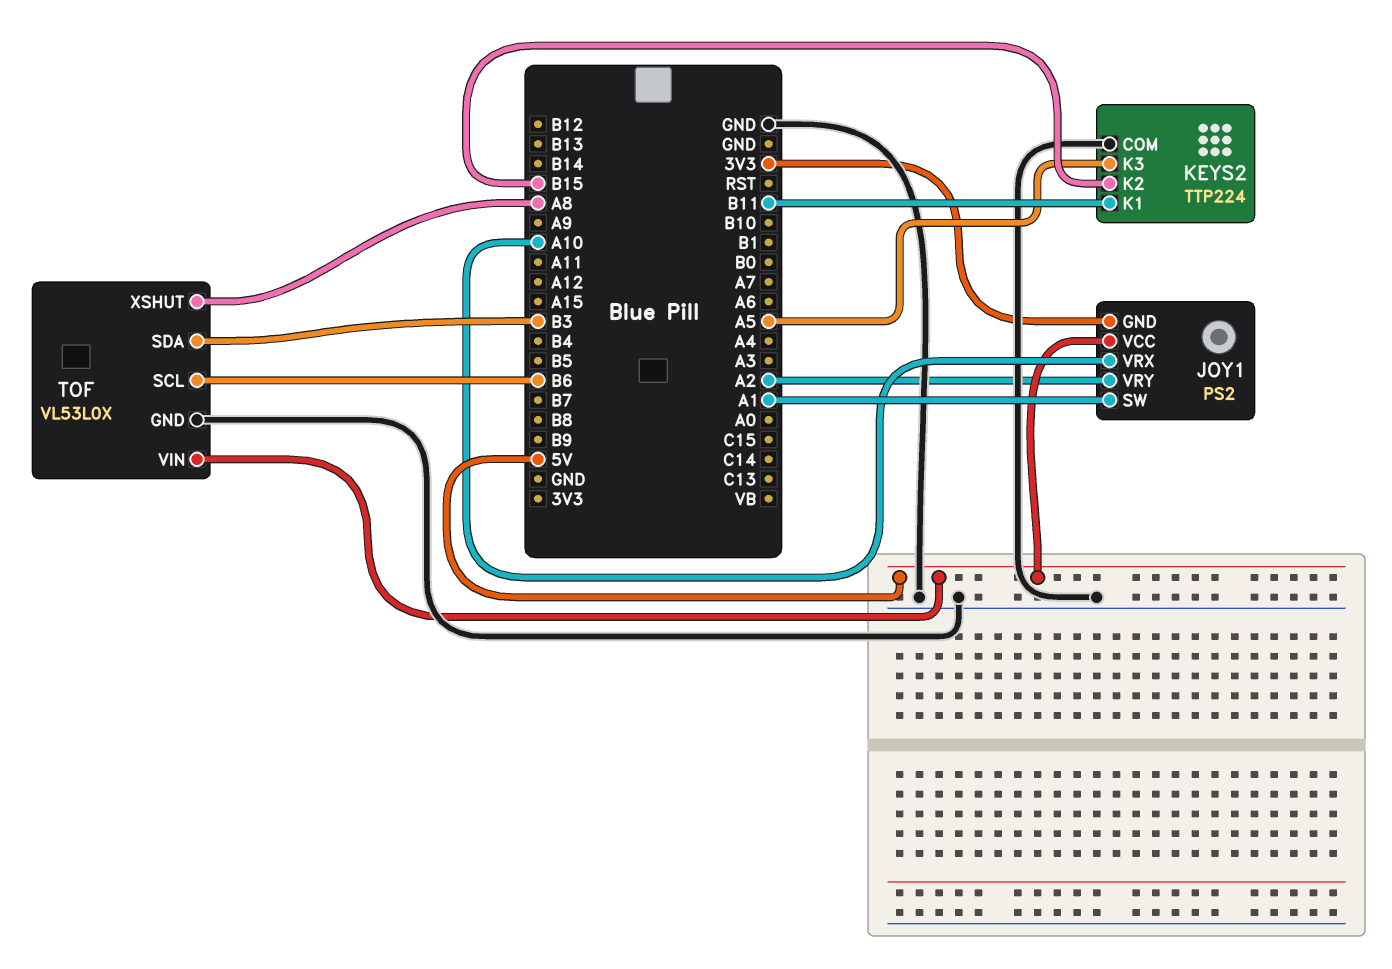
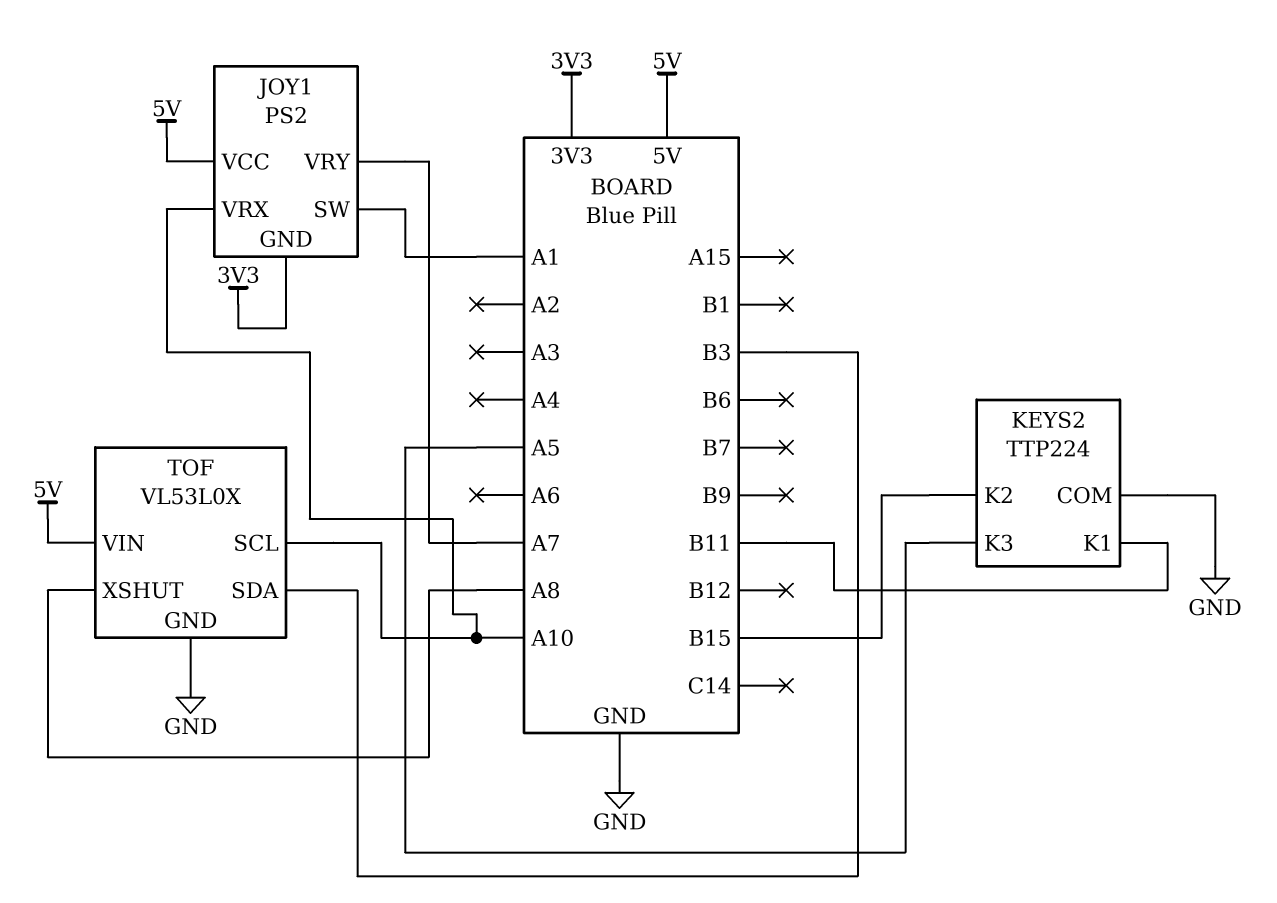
JOY1 pin VRY: A2 -> A7
TOF pin SCL: B6 -> A10

